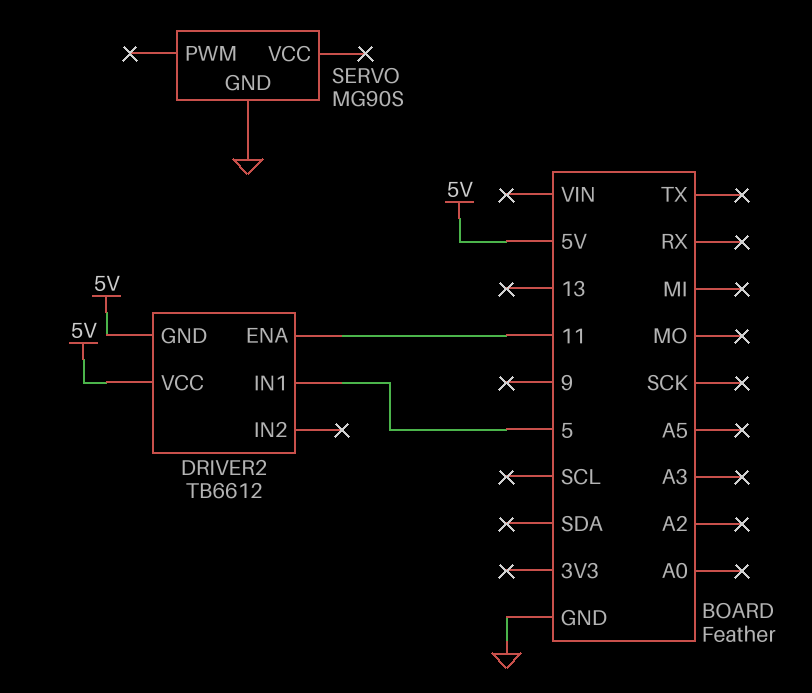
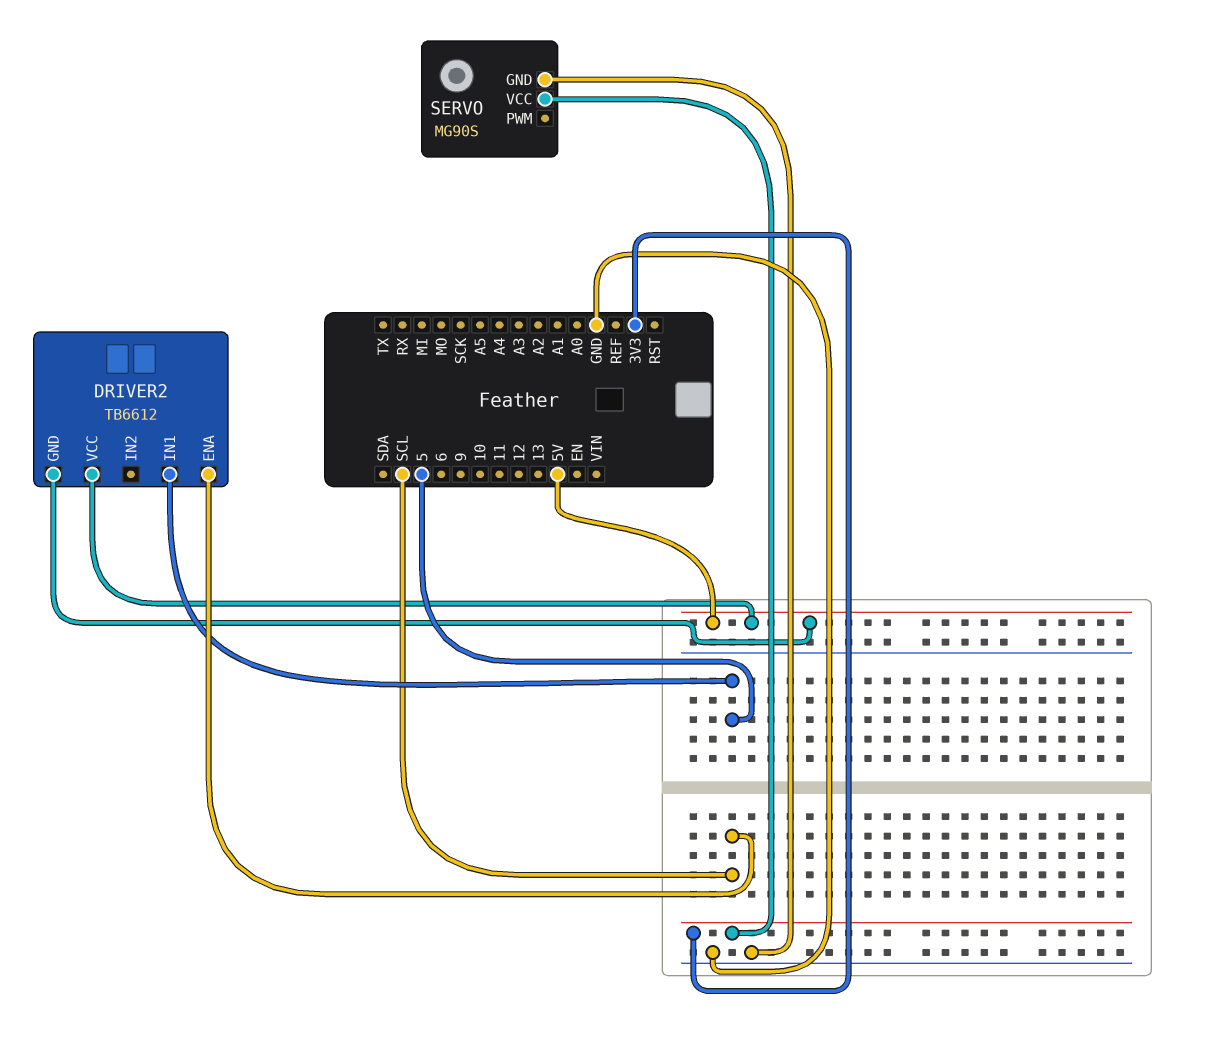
DRIVER2 pin ENA: 11 -> SCL
SERVO pin VCC: none -> 3V3

